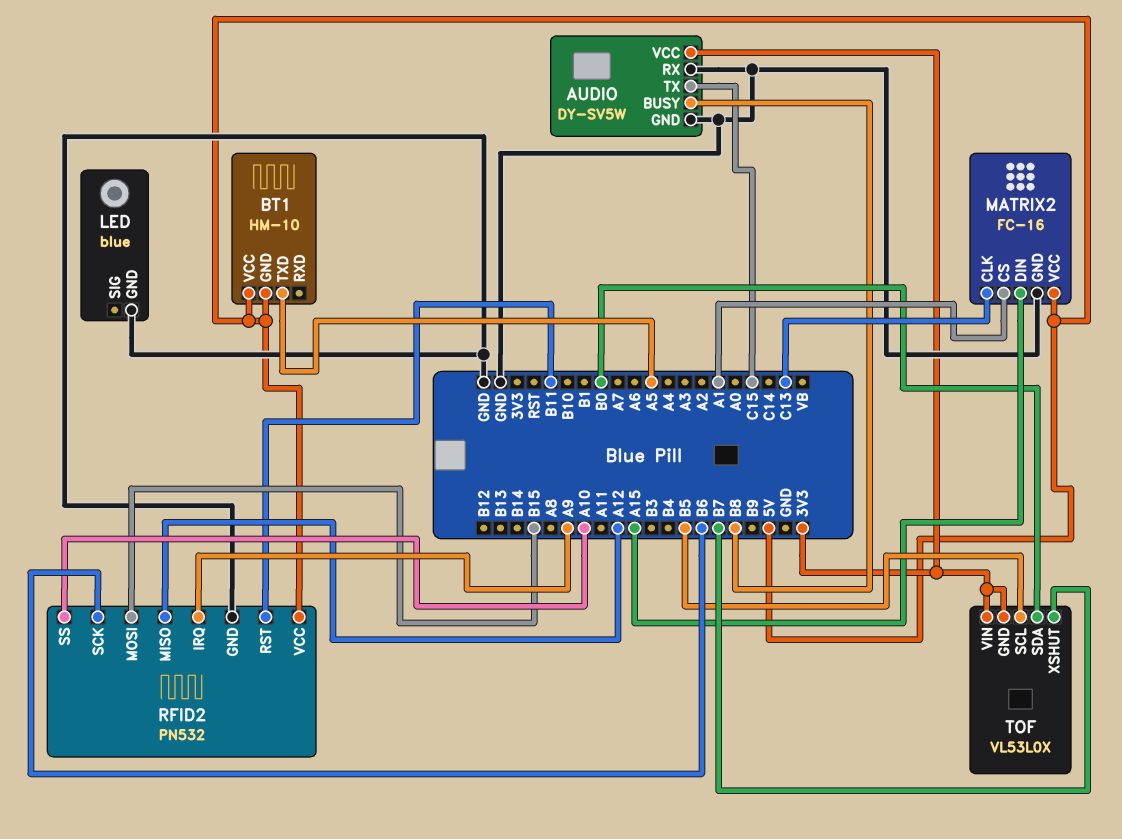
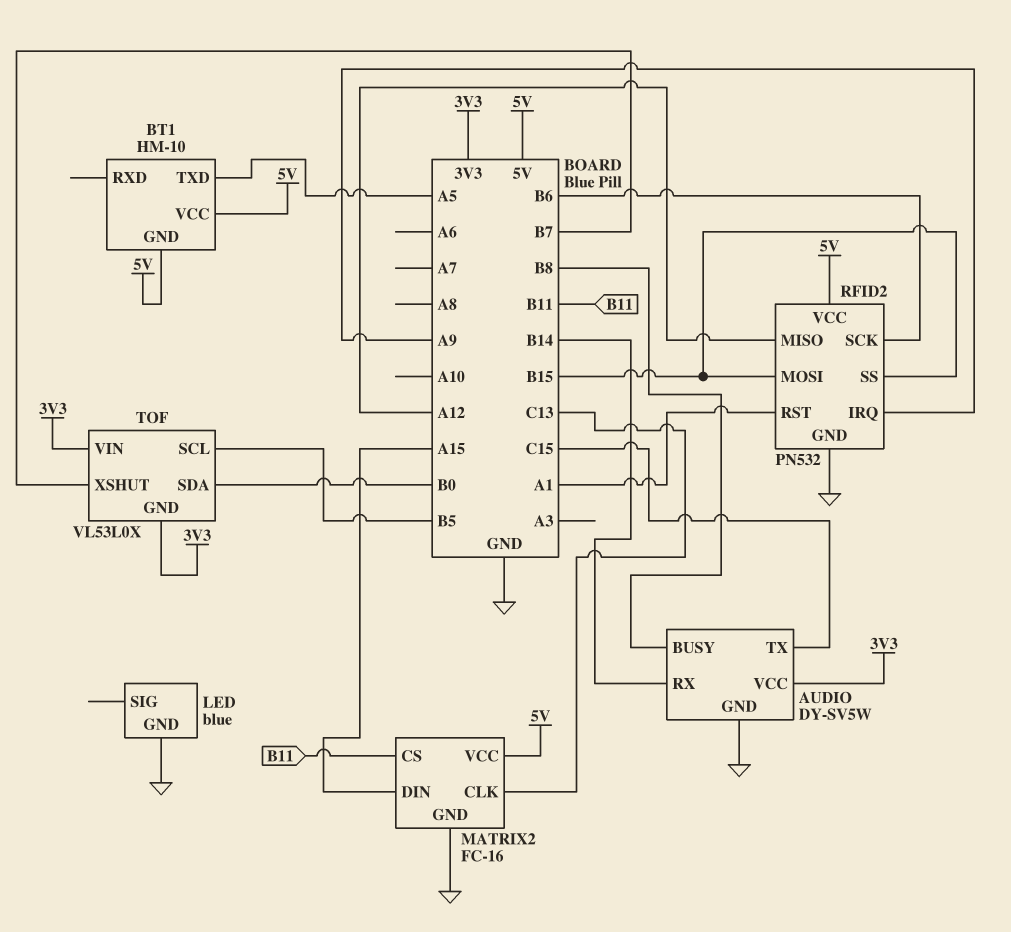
AUDIO pin RX: GND -> B14
MATRIX2 pin CS: A1 -> B11
RFID2 pin RST: B11 -> A1
RFID2 pin SS: A10 -> B15

